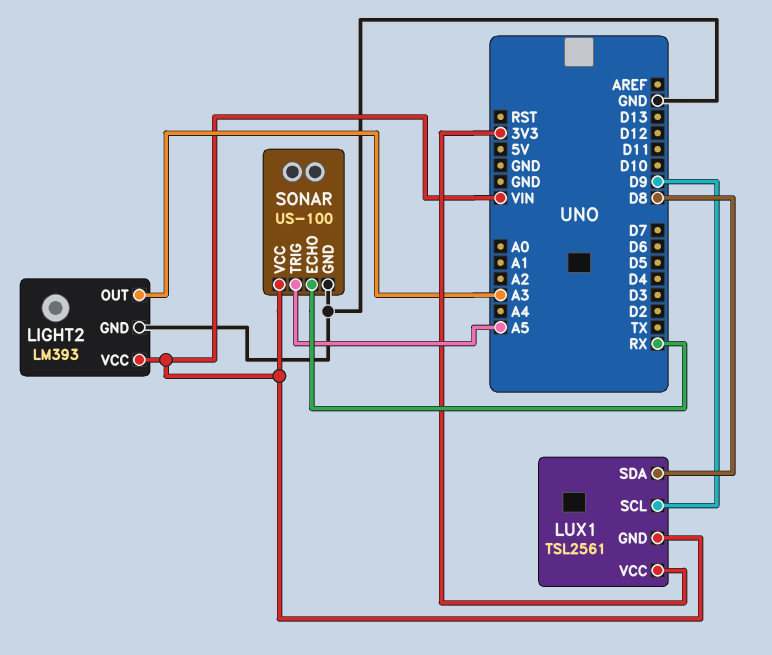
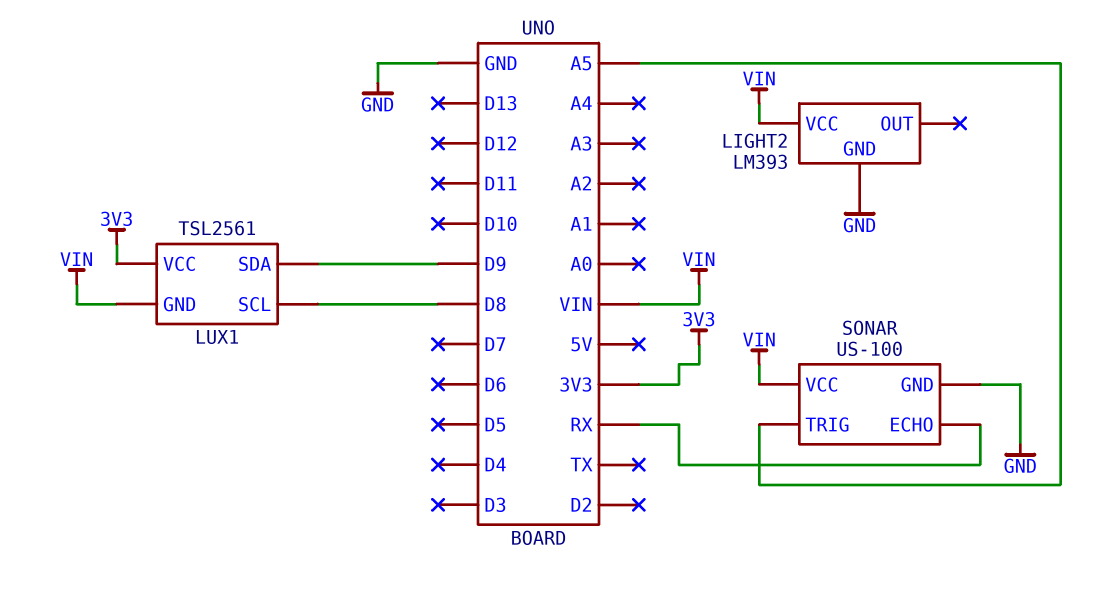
LIGHT2 pin OUT: A3 -> none
LUX1 pin SCL: D9 -> D8
LUX1 pin SDA: D8 -> D9

